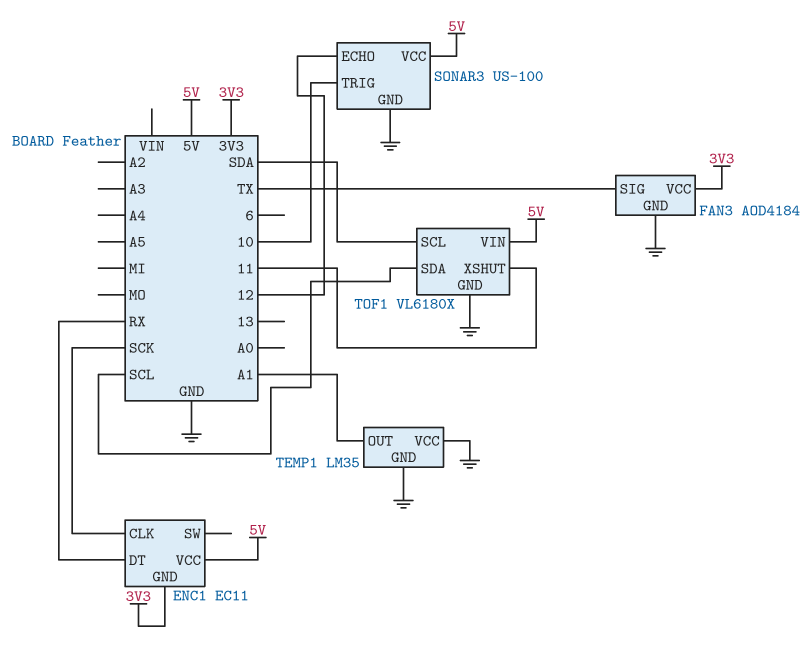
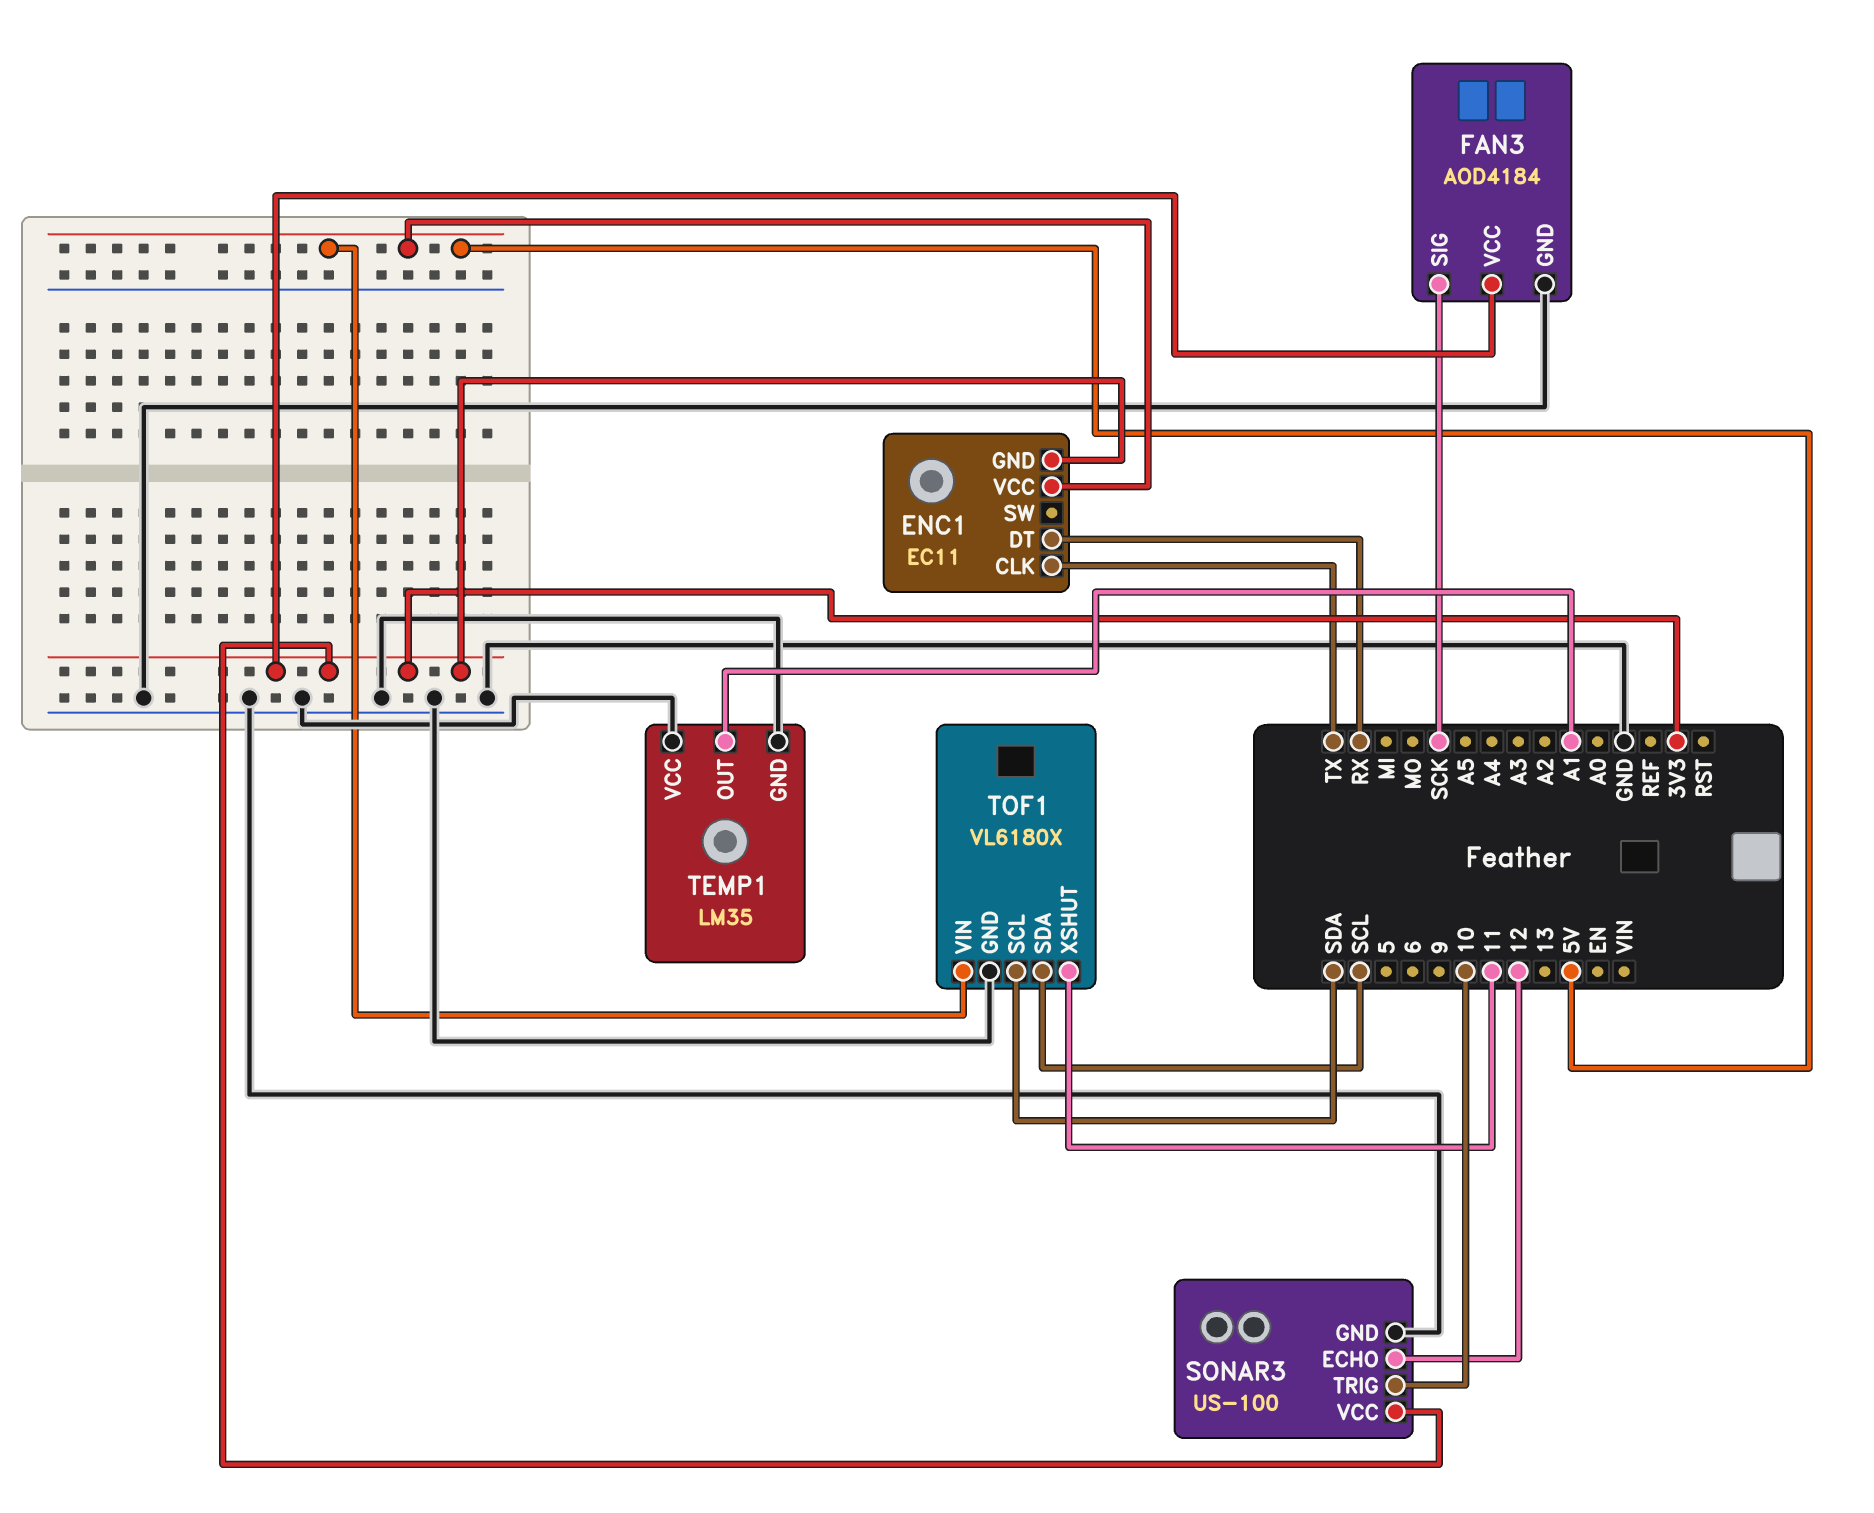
ENC1 pin CLK: SCK -> TX
FAN3 pin SIG: TX -> SCK
SONAR3 pin VCC: 5V -> 3V3

